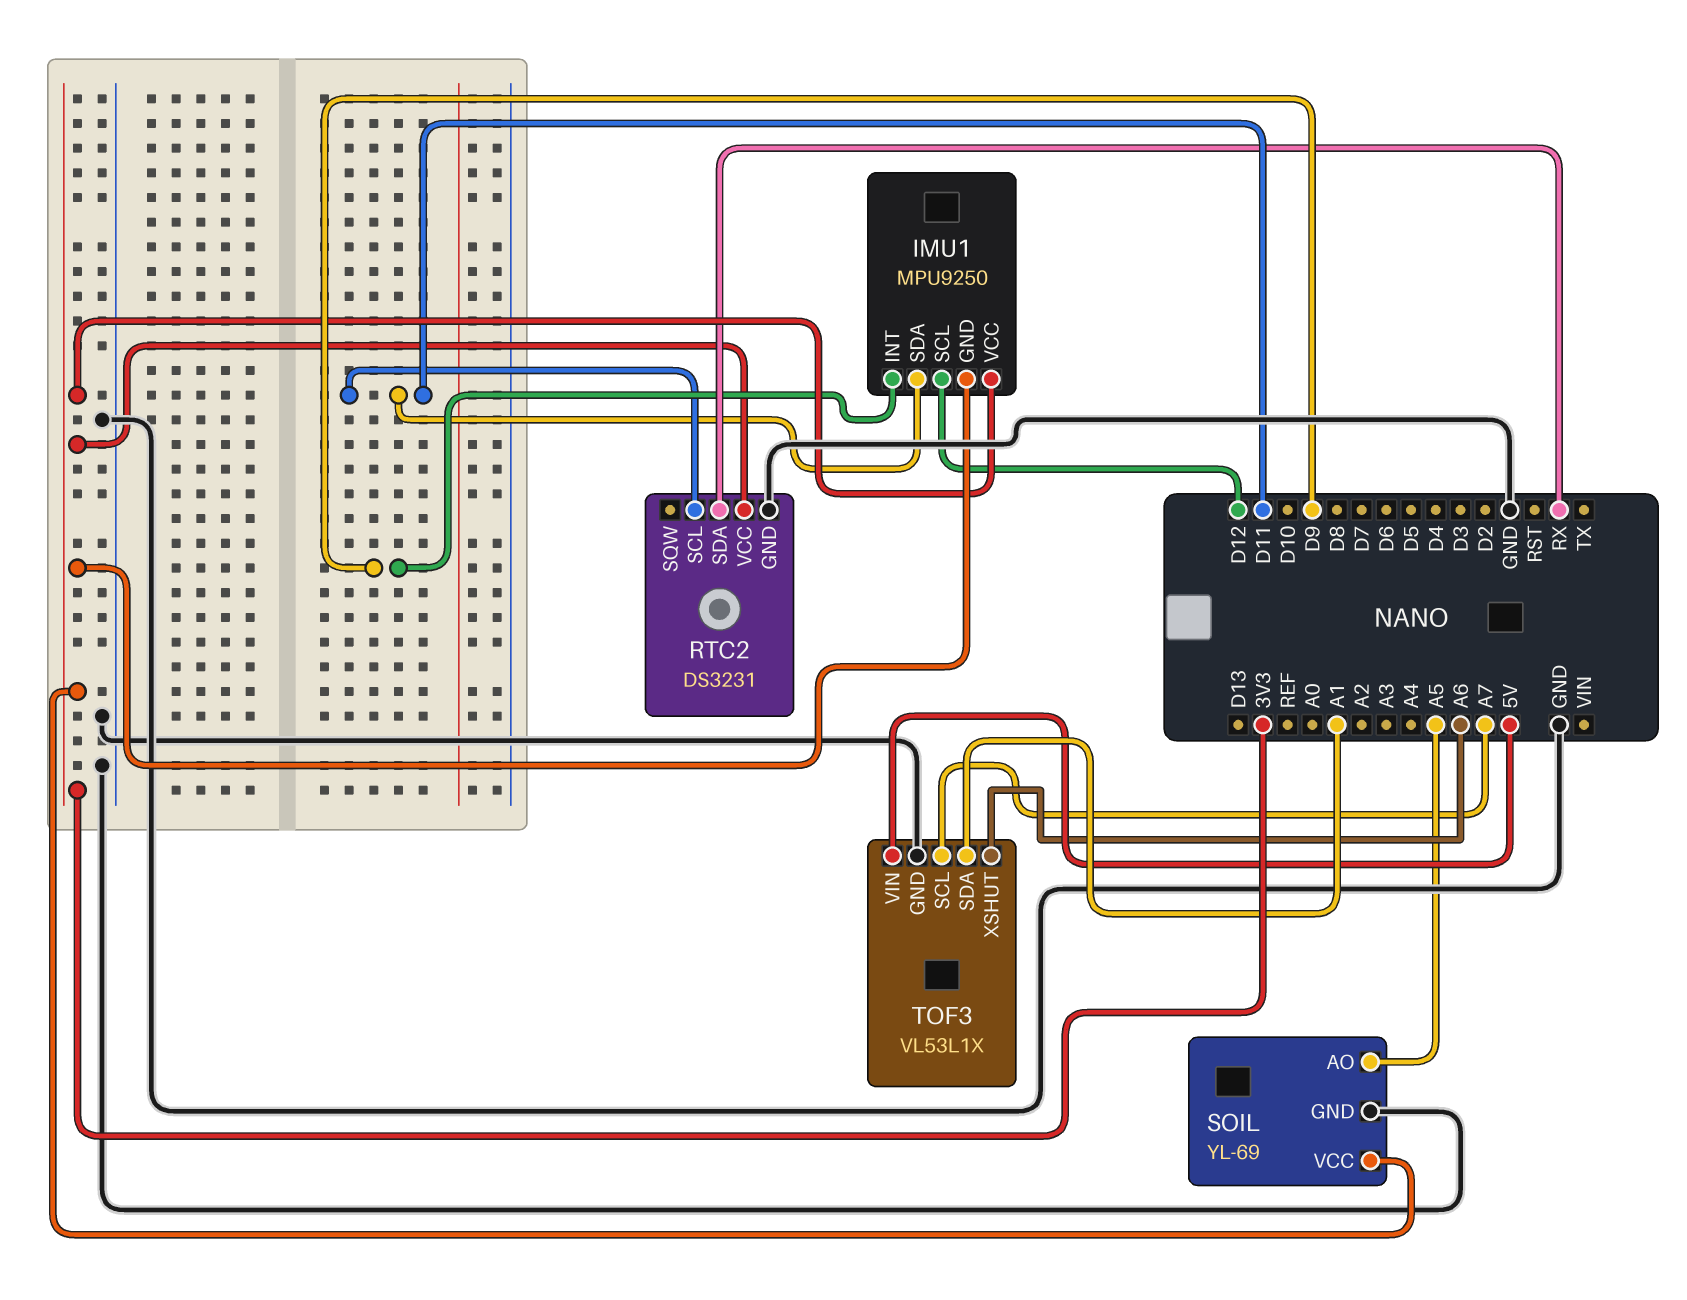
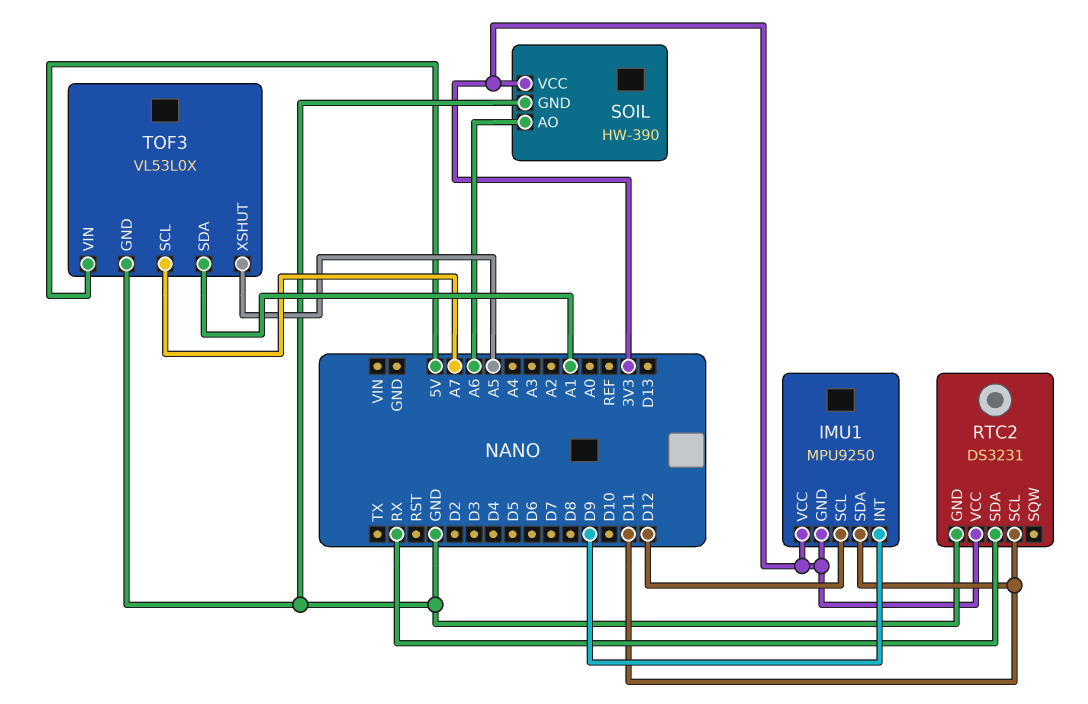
SOIL: YL-69 -> HW-390
SOIL pin AO: A5 -> A6
TOF3: VL53L1X -> VL53L0X
TOF3 pin XSHUT: A6 -> A5

